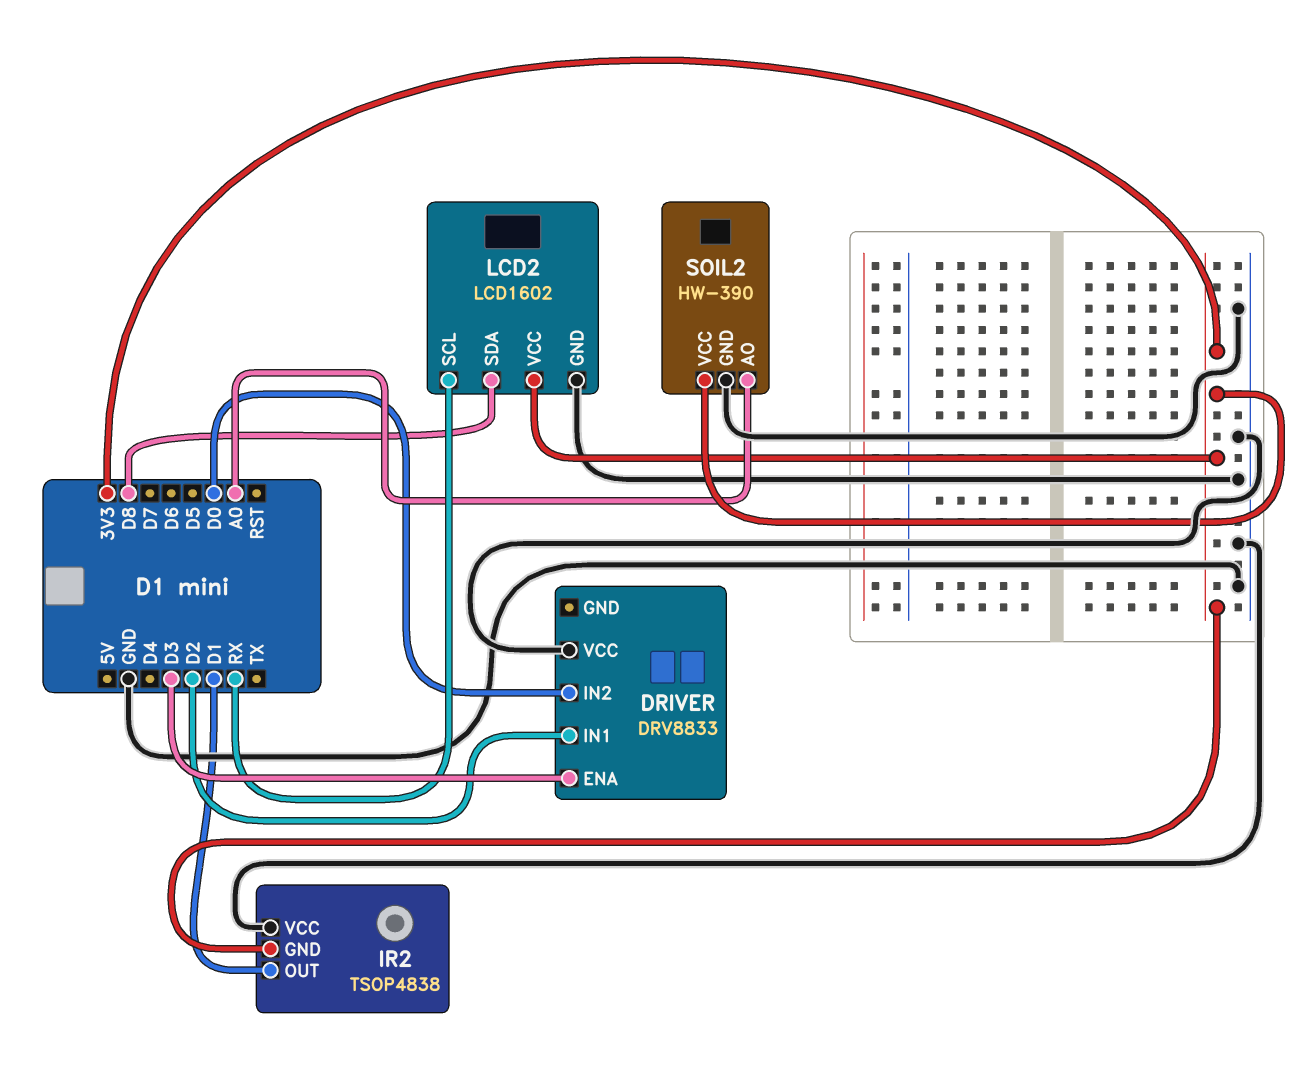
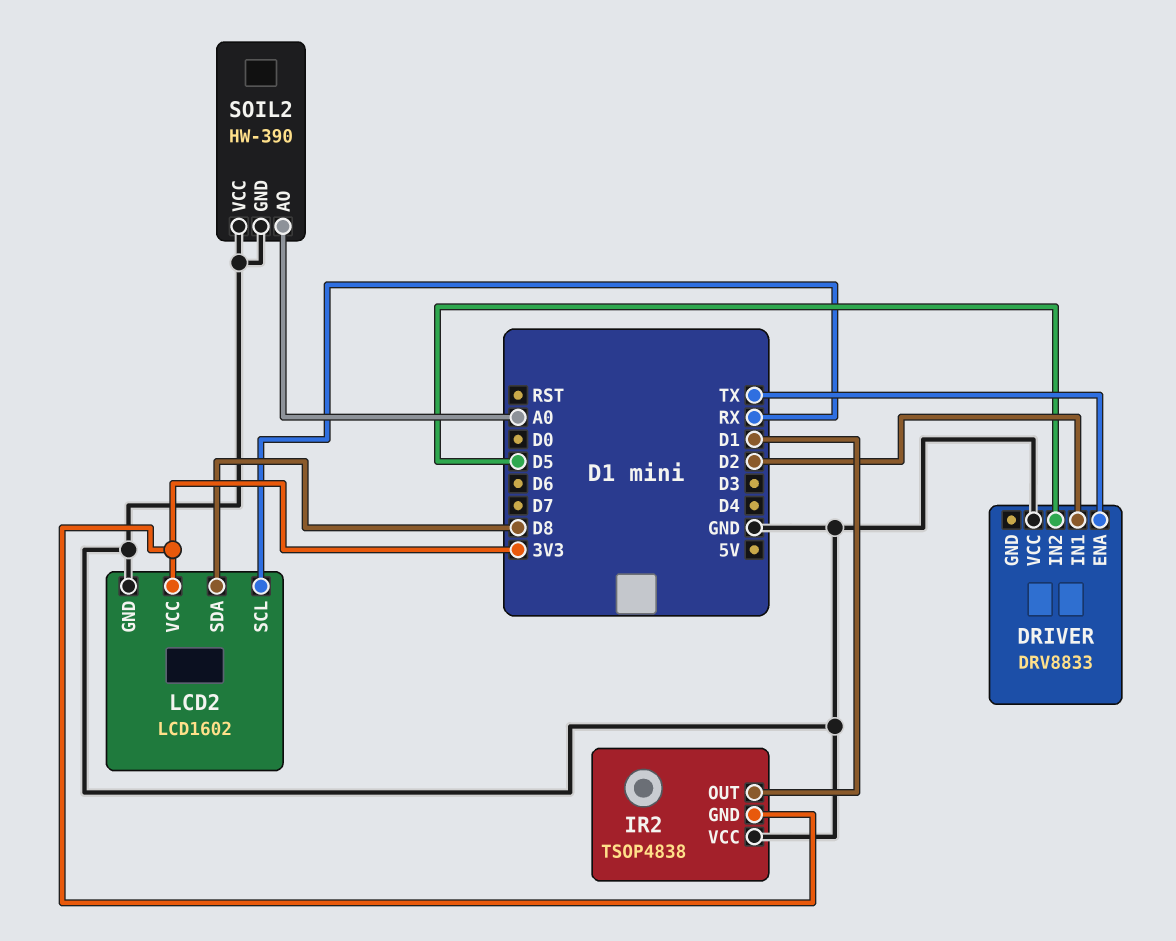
DRIVER pin ENA: D3 -> TX
DRIVER pin IN2: D0 -> D5
SOIL2 pin VCC: 3V3 -> GND

